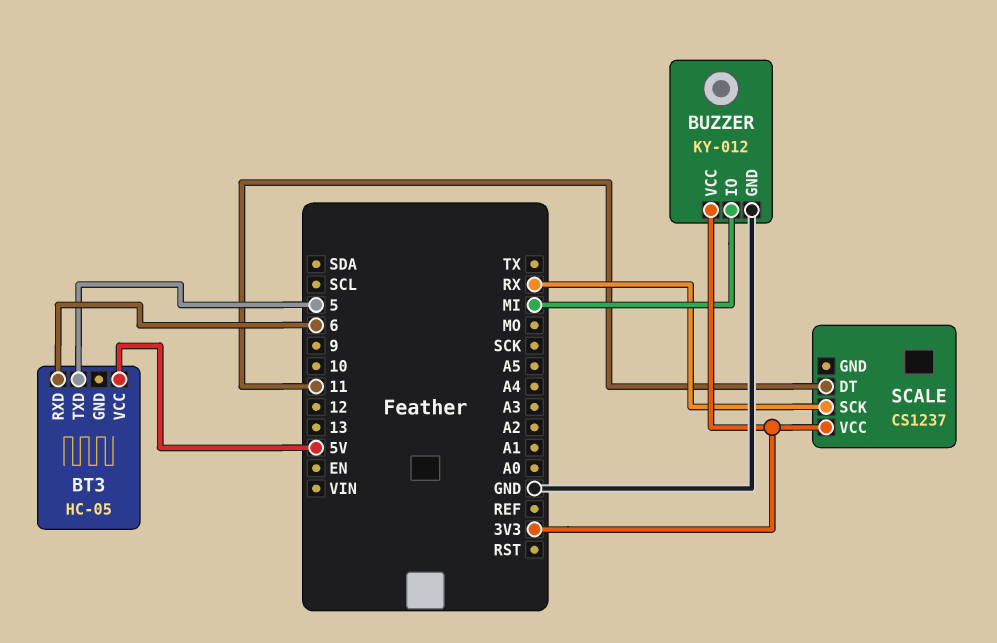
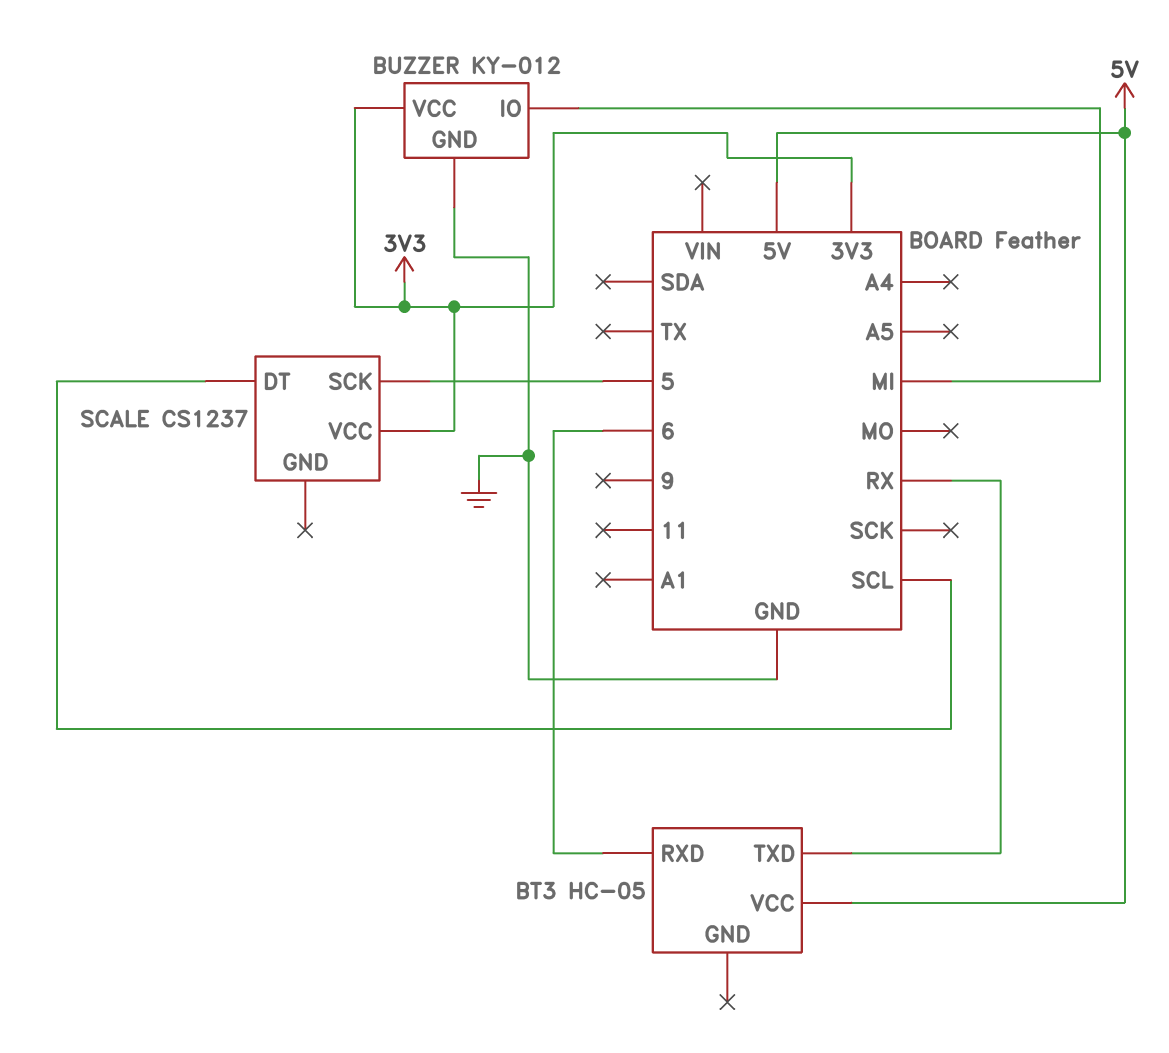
BT3 pin TXD: 5 -> RX
SCALE pin DT: 11 -> SCL
SCALE pin SCK: RX -> 5

